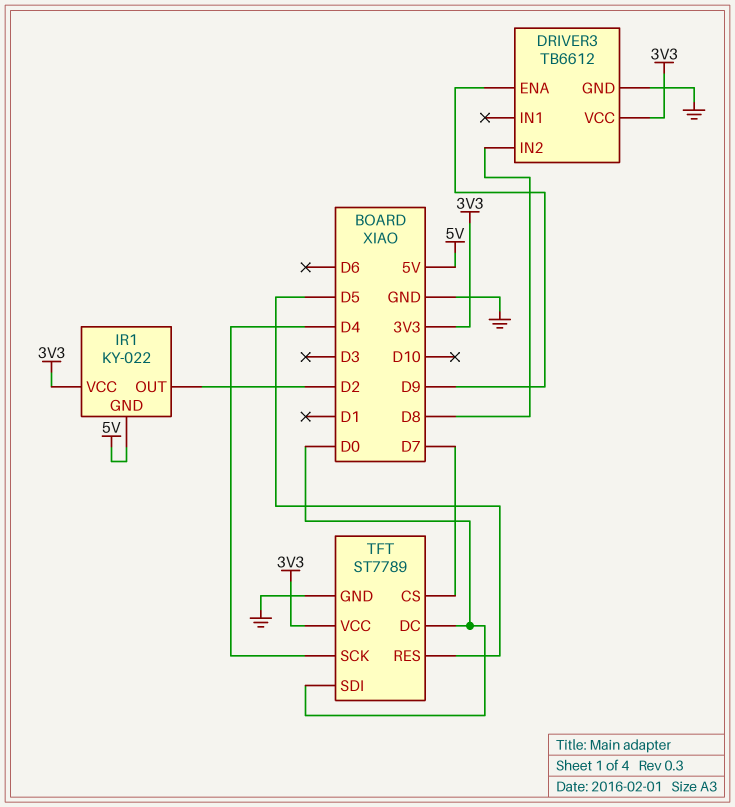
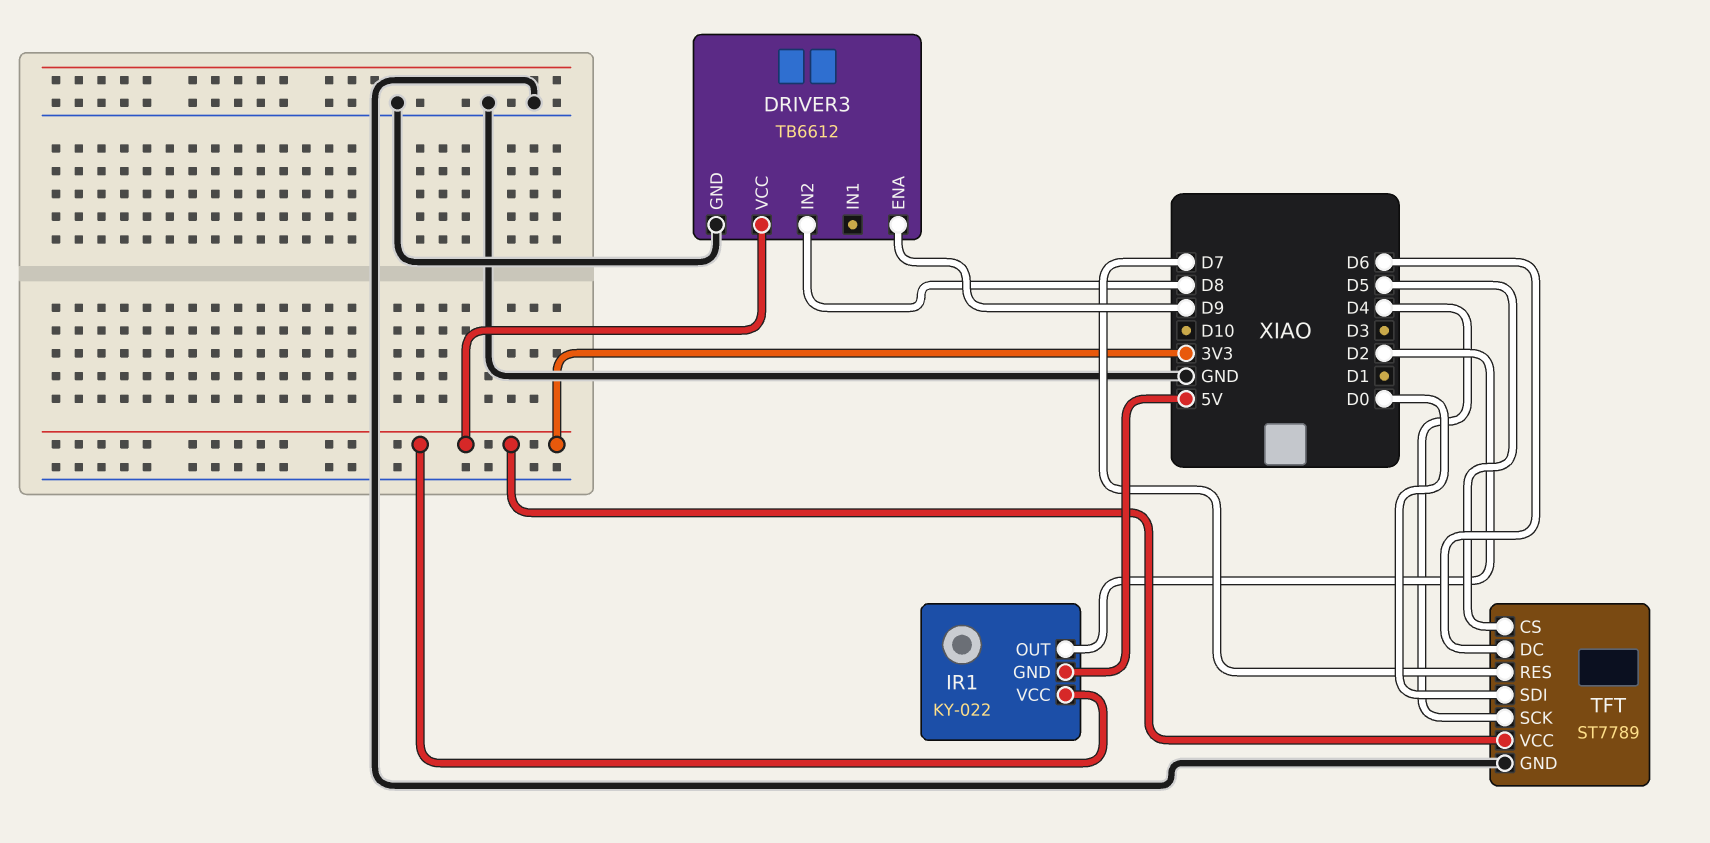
TFT pin CS: D7 -> D5
TFT pin DC: D0 -> D6
TFT pin RES: D5 -> D7

